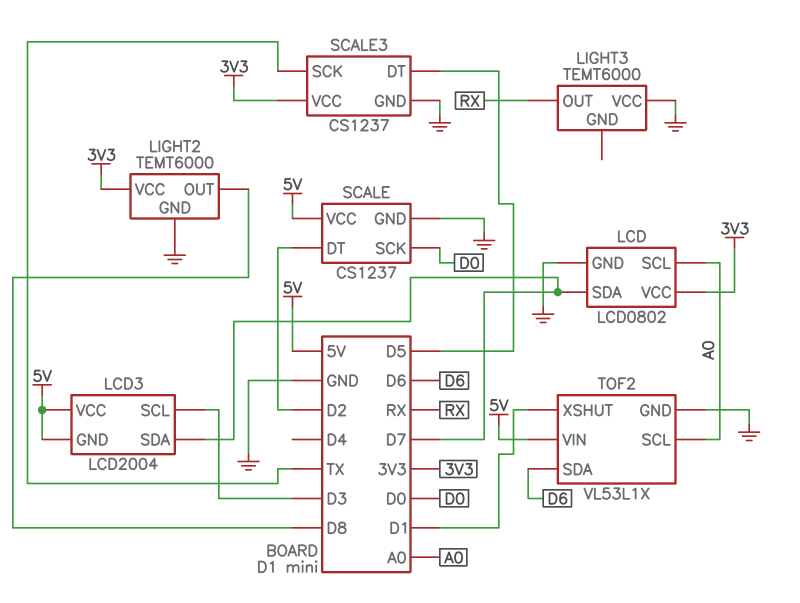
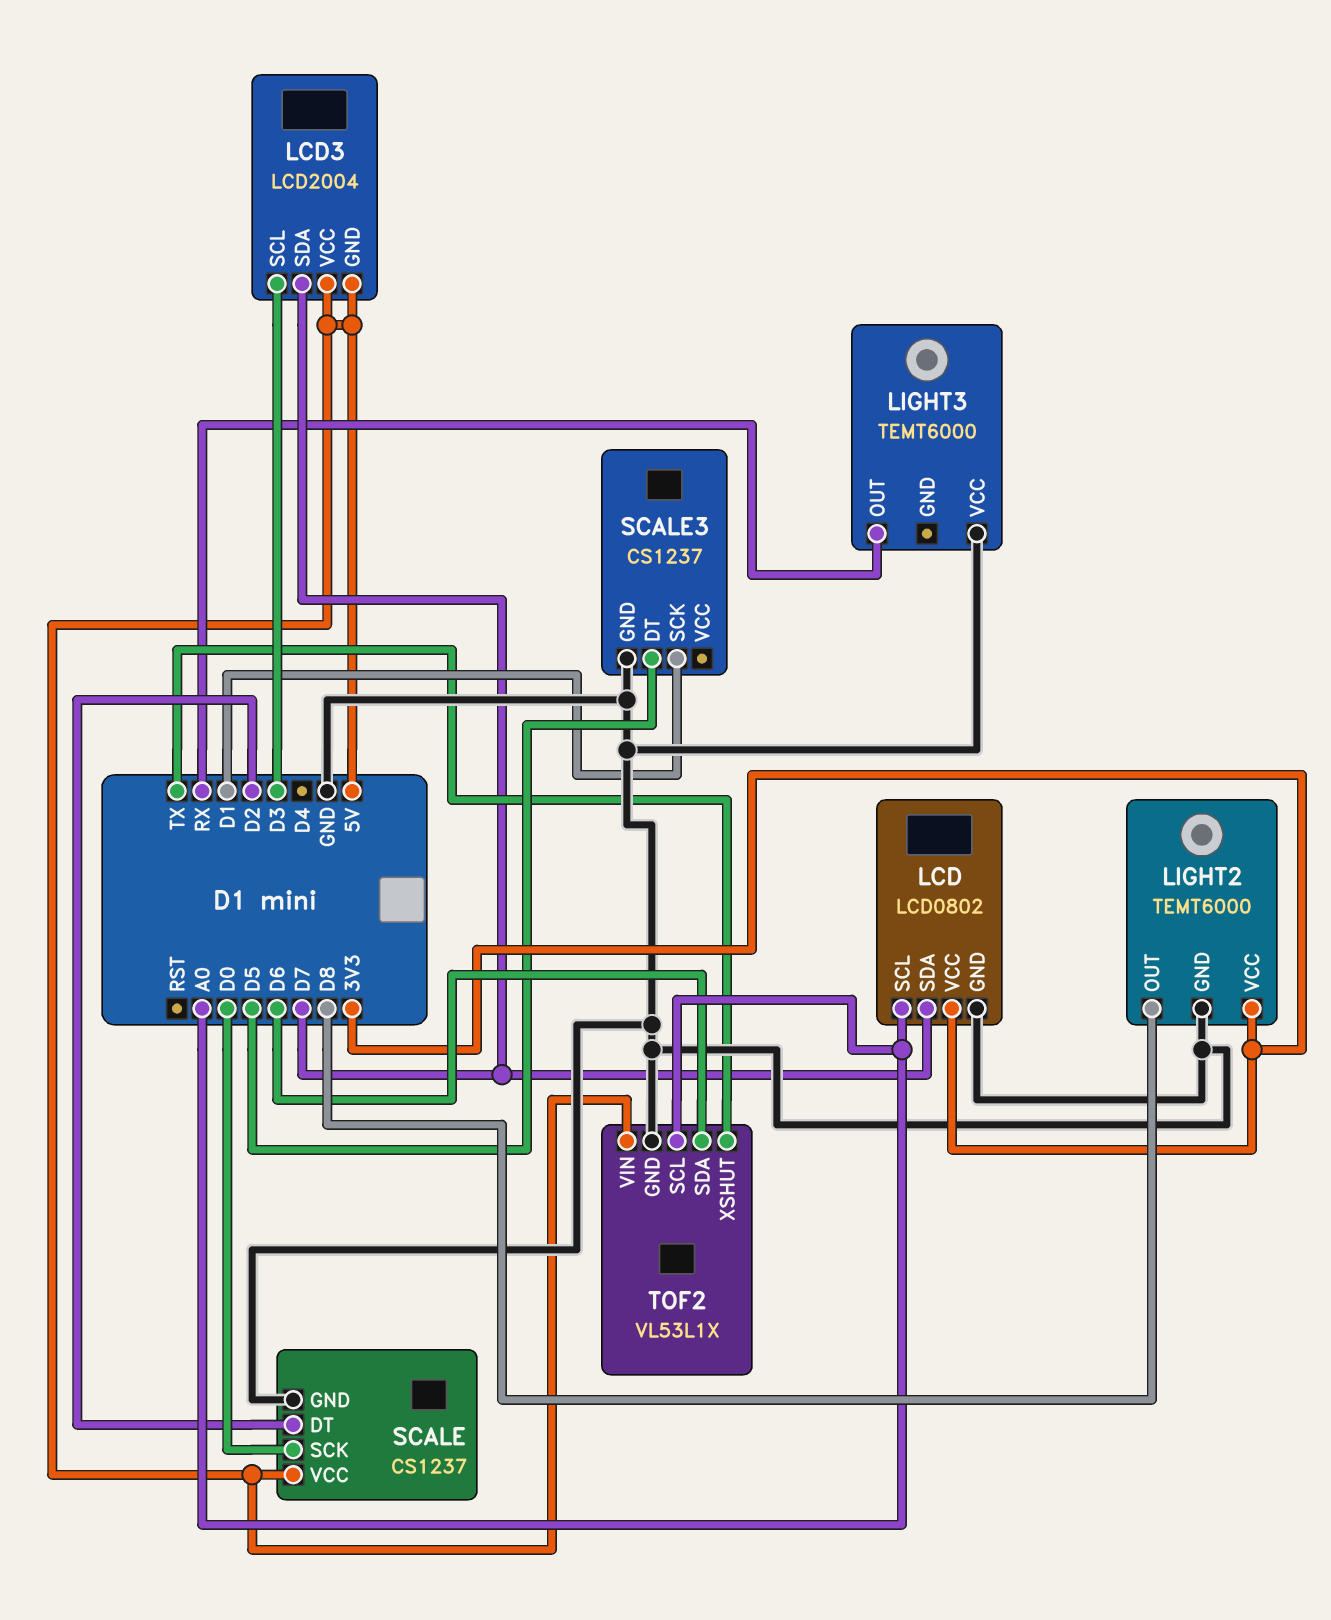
SCALE3 pin SCK: TX -> D1
SCALE3 pin VCC: 3V3 -> none
TOF2 pin XSHUT: D1 -> TX

